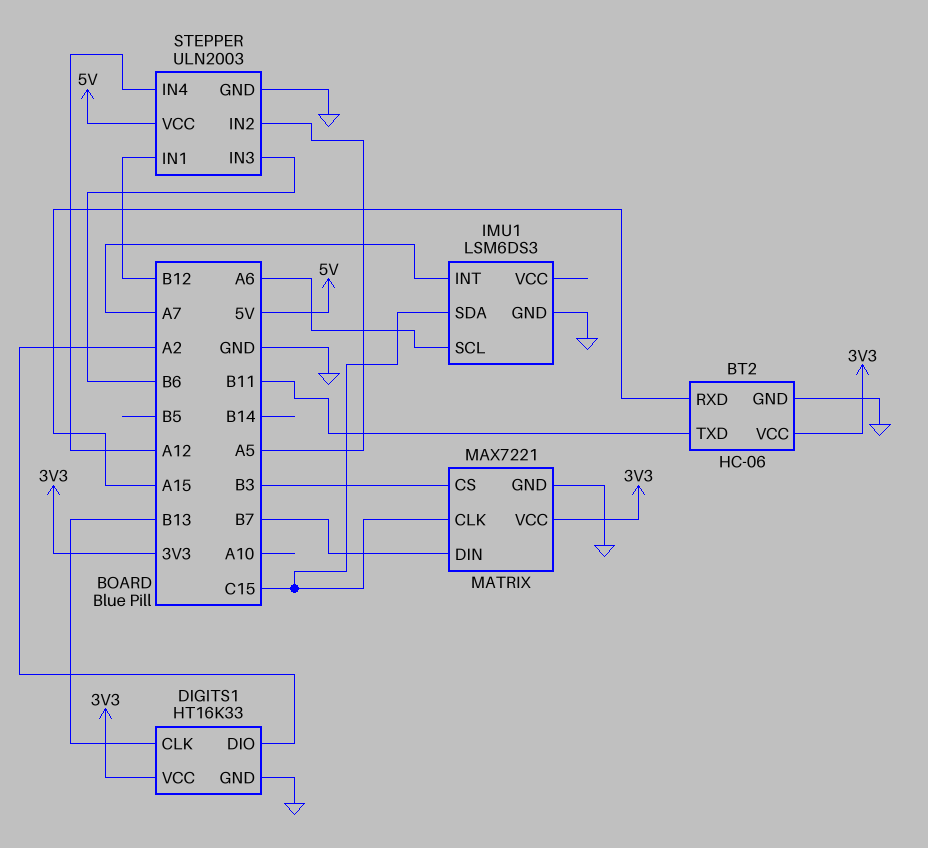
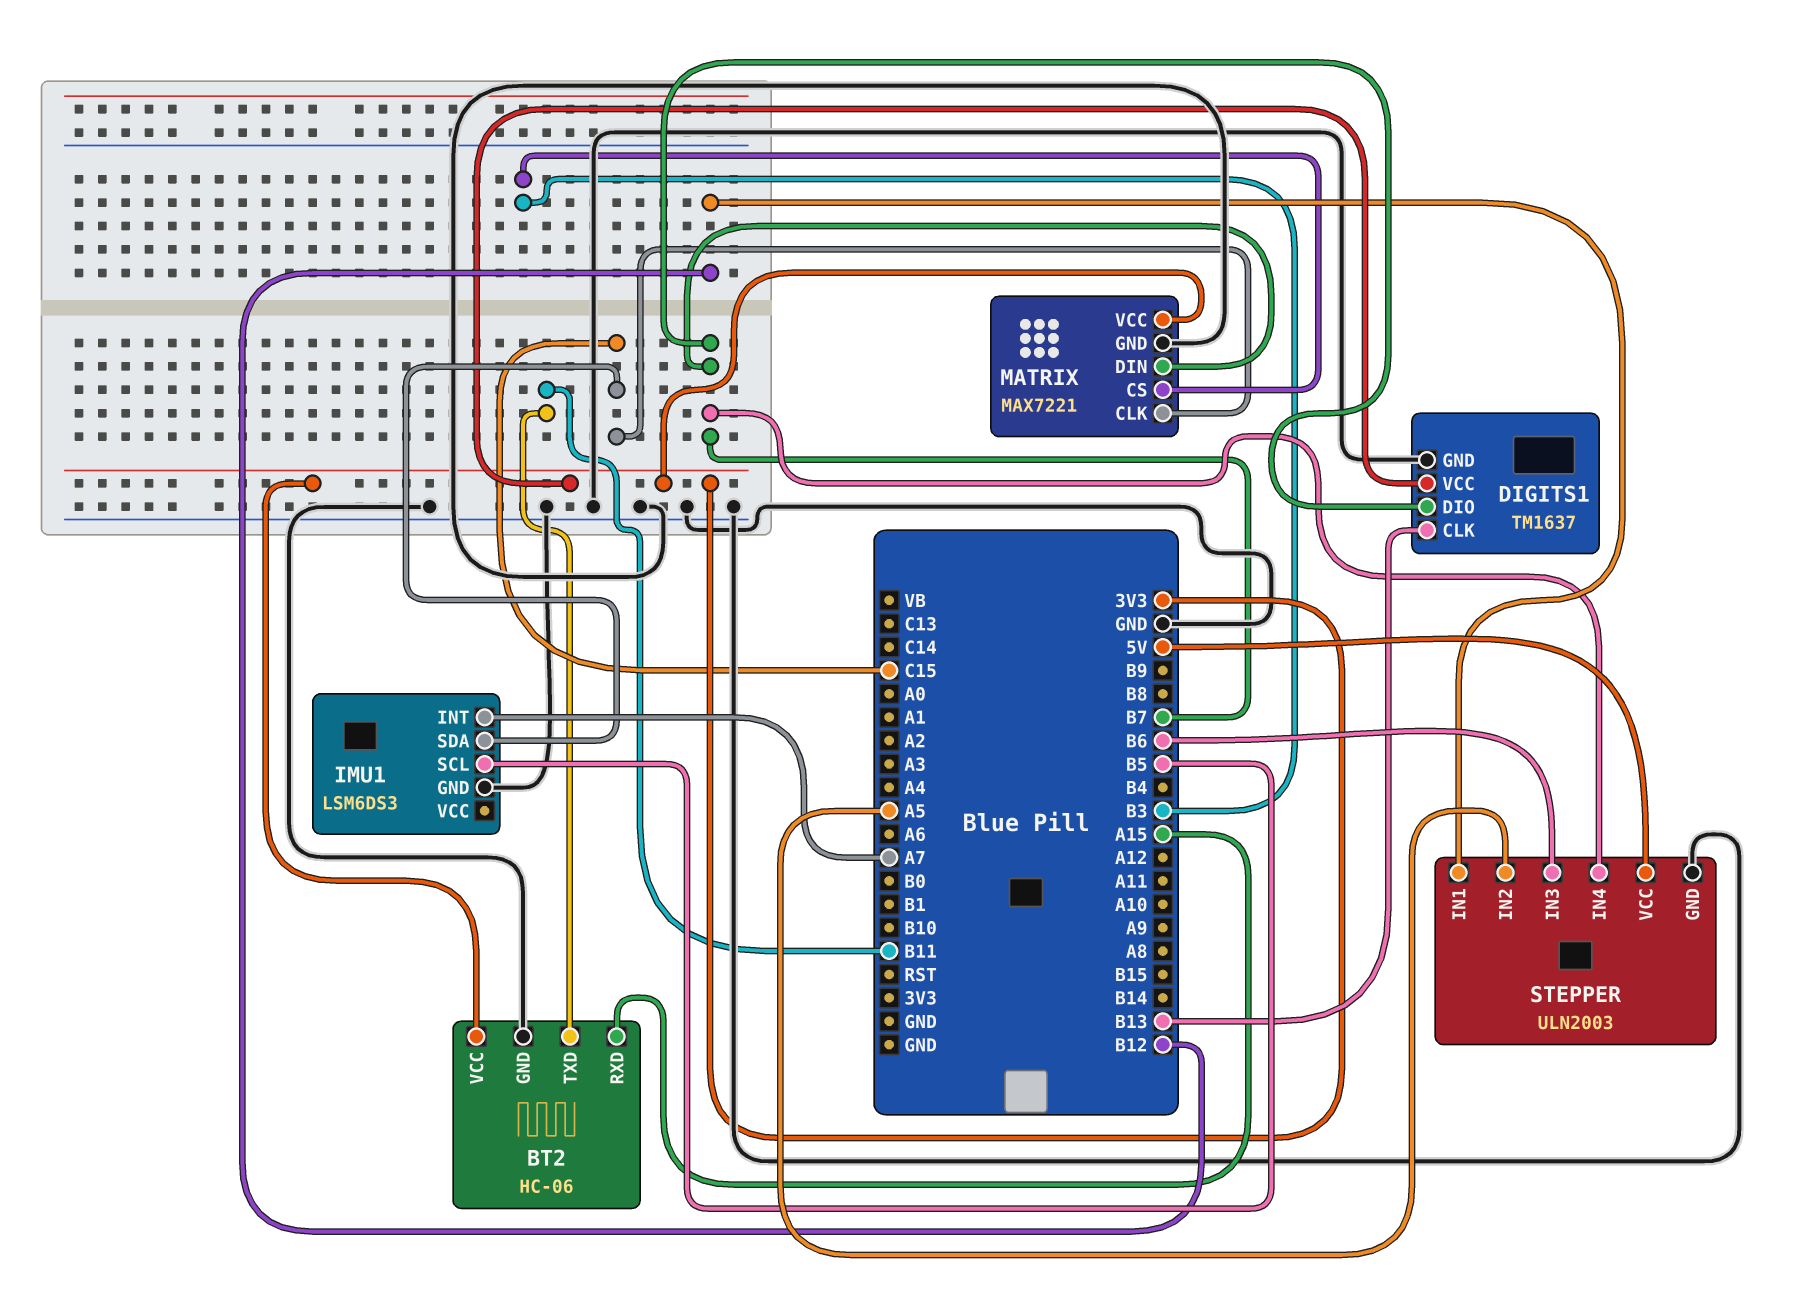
DIGITS1: HT16K33 -> TM1637
DIGITS1 pin DIO: A2 -> B7
IMU1 pin SCL: A6 -> B5
STEPPER pin IN4: A12 -> B7

